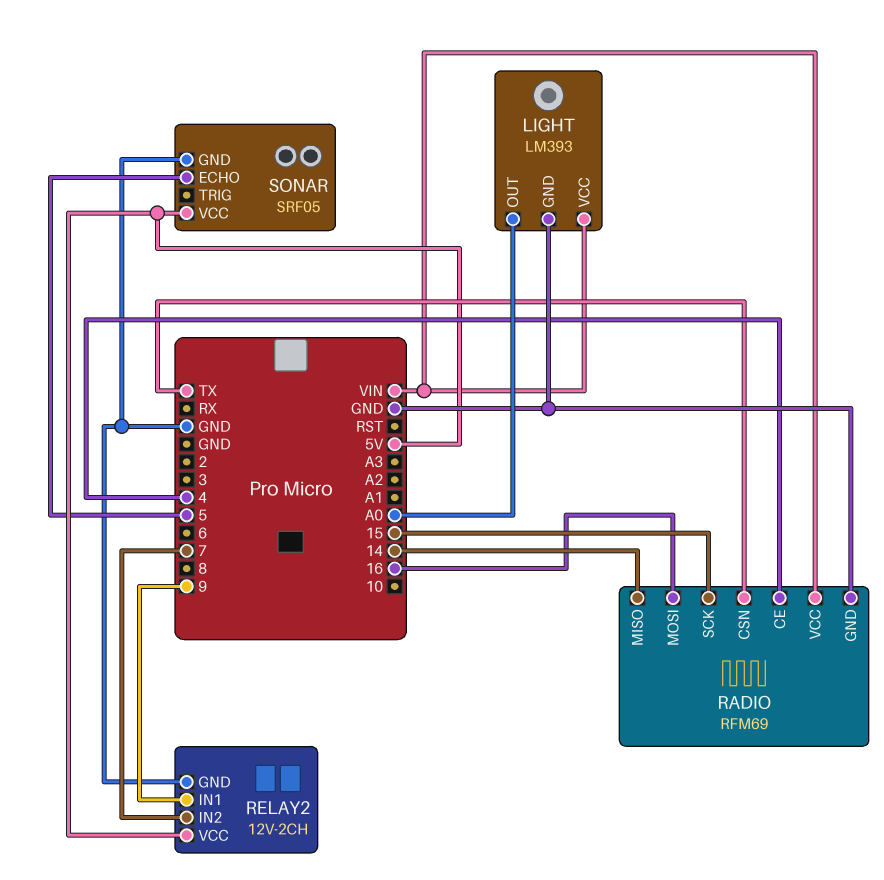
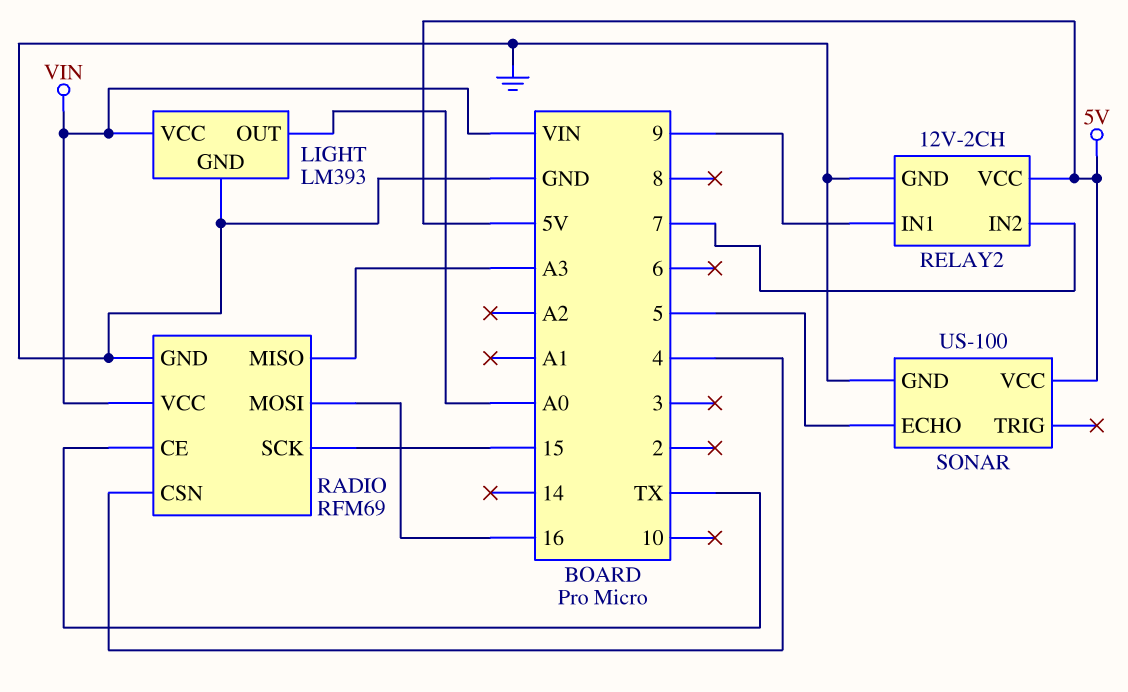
RADIO pin CE: 4 -> TX
RADIO pin CSN: TX -> 4
RADIO pin MISO: 14 -> A3
SONAR: SRF05 -> US-100

